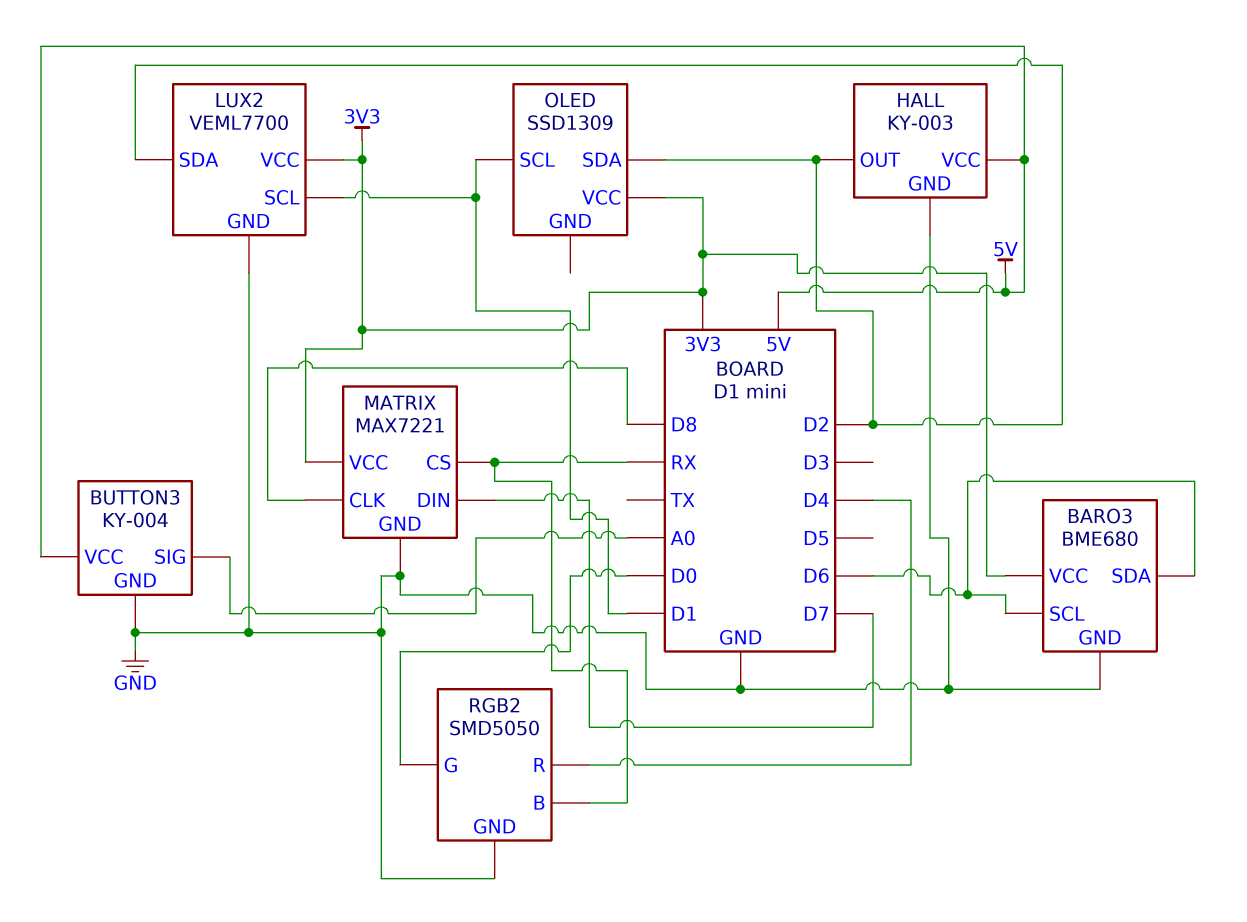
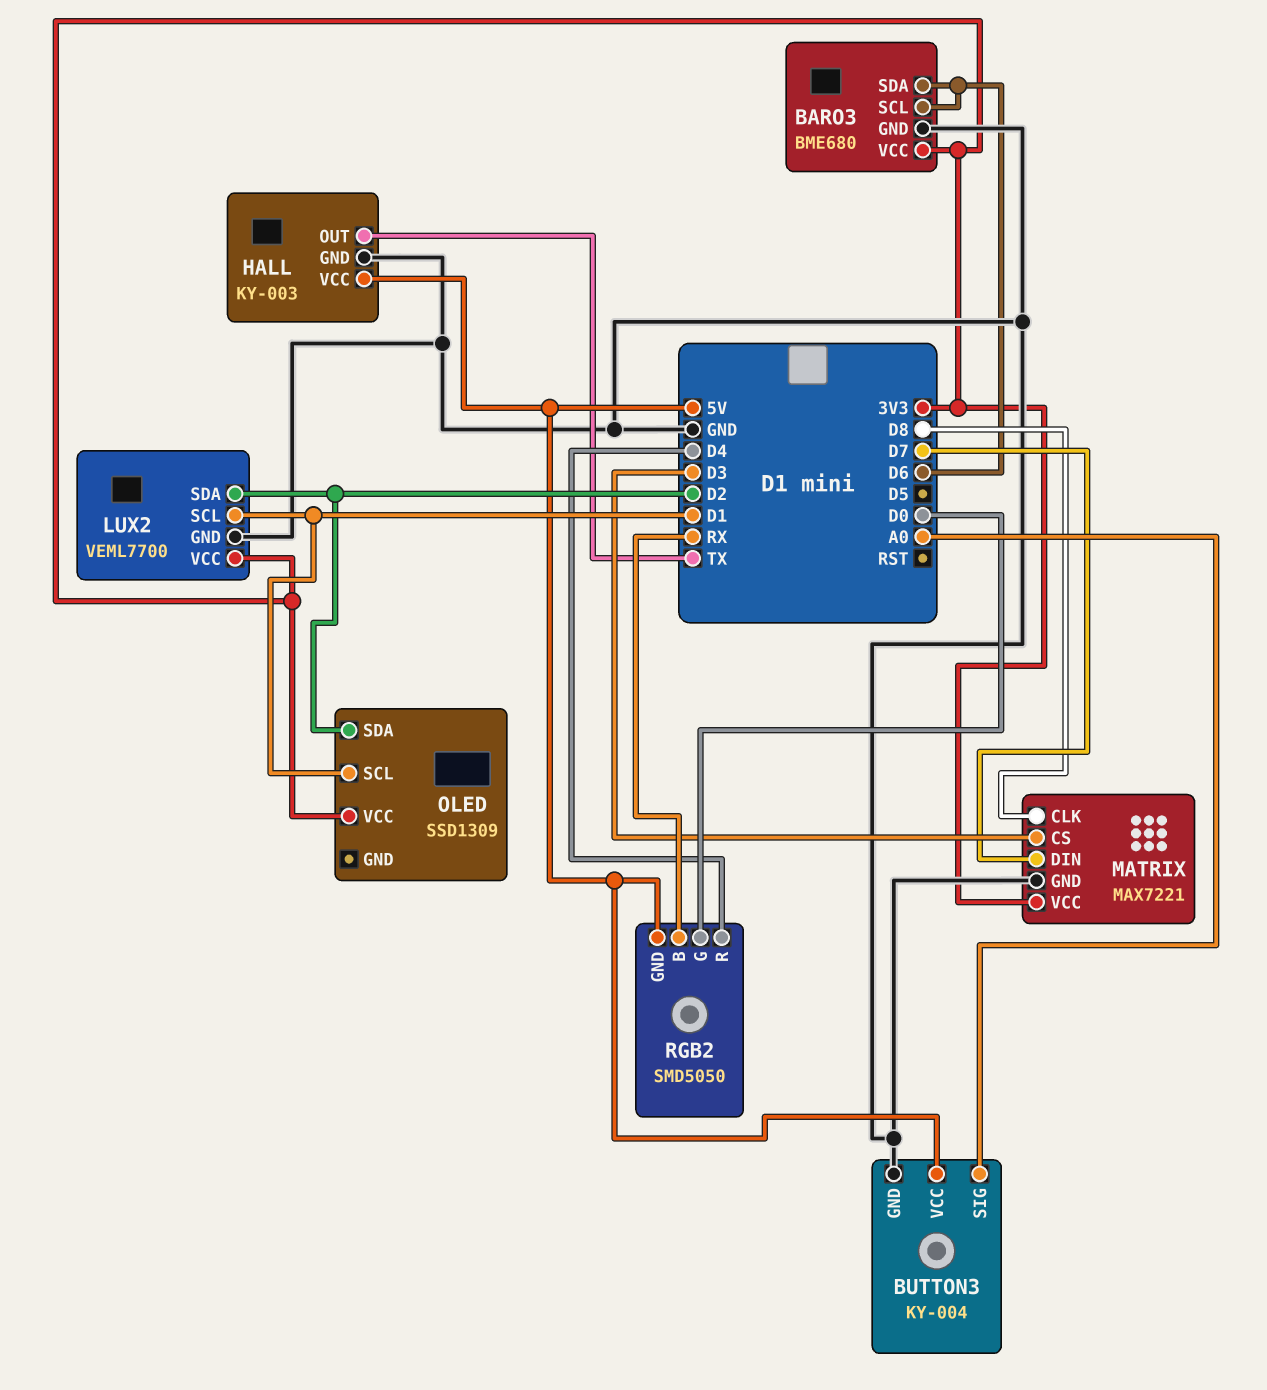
HALL pin OUT: D2 -> TX
MATRIX pin CS: RX -> D3
RGB2 pin GND: GND -> 5V

